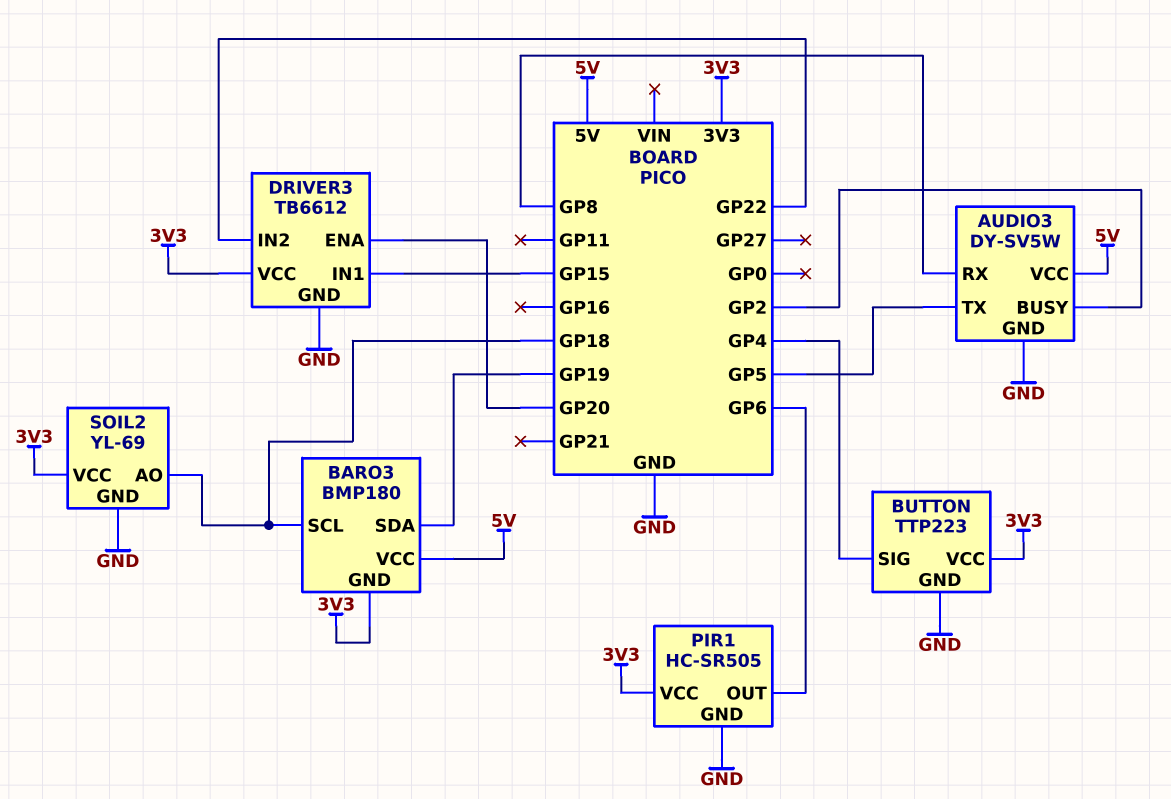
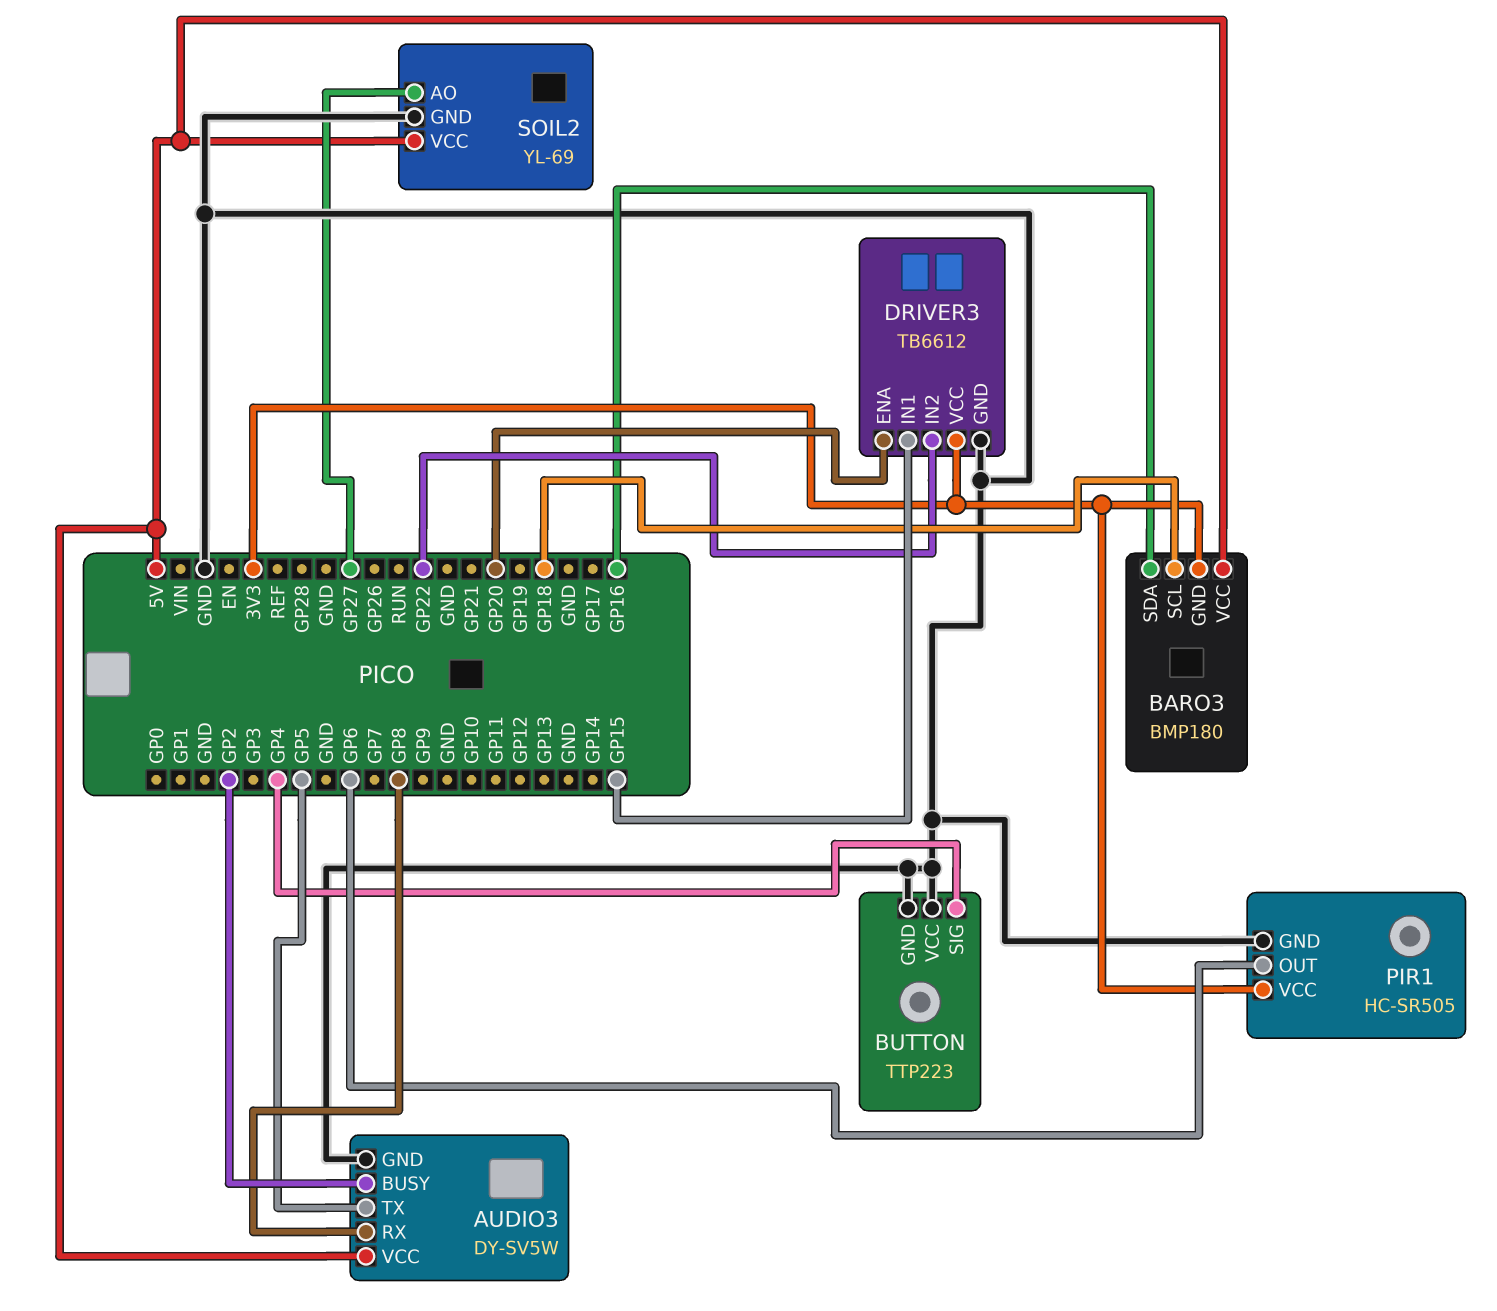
BARO3 pin SDA: GP19 -> GP16
BUTTON pin VCC: 3V3 -> GND
SOIL2 pin AO: GP18 -> GP27
SOIL2 pin VCC: 3V3 -> 5V

